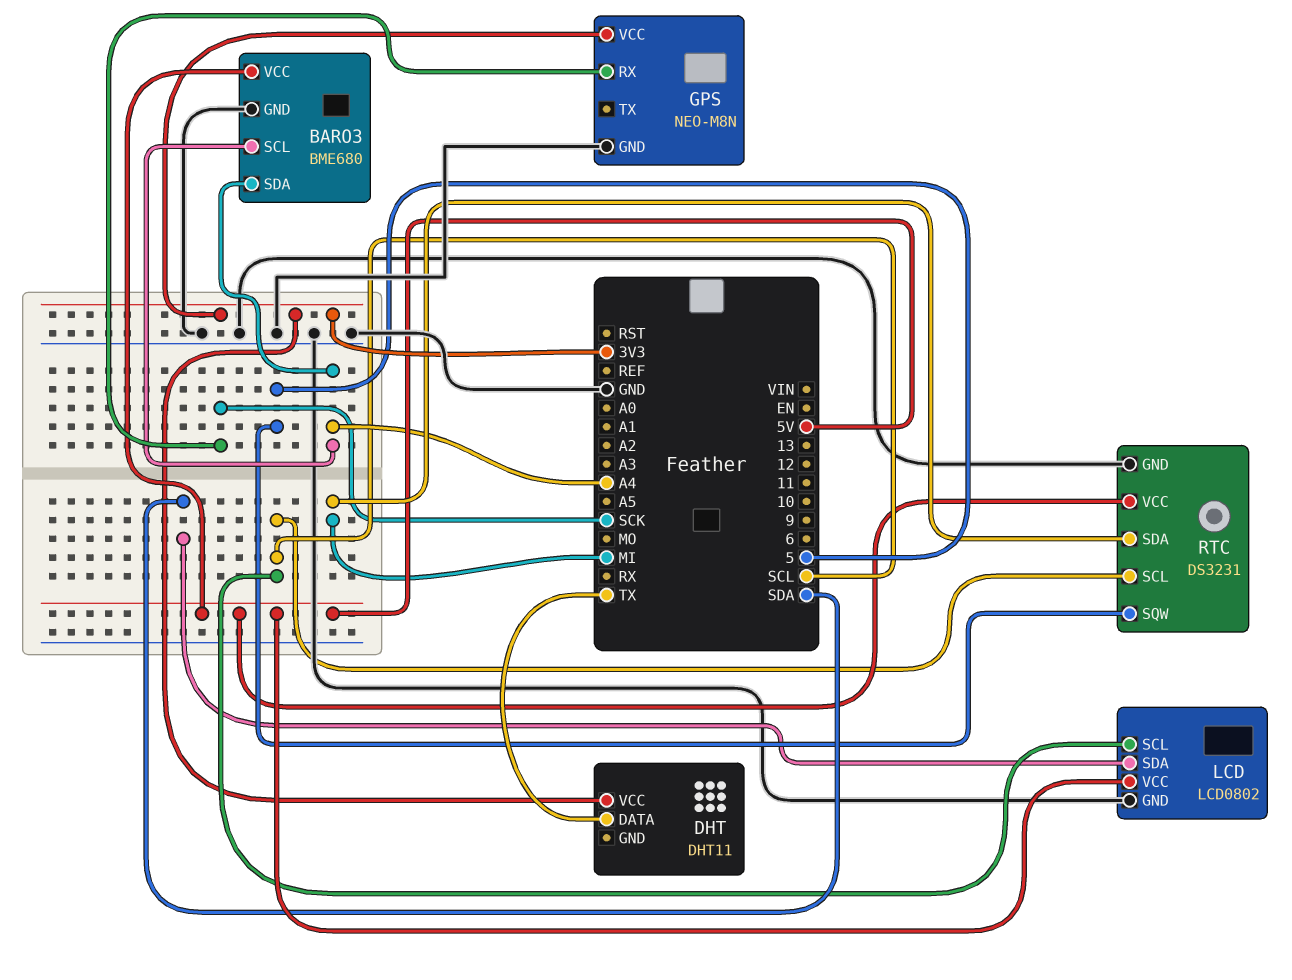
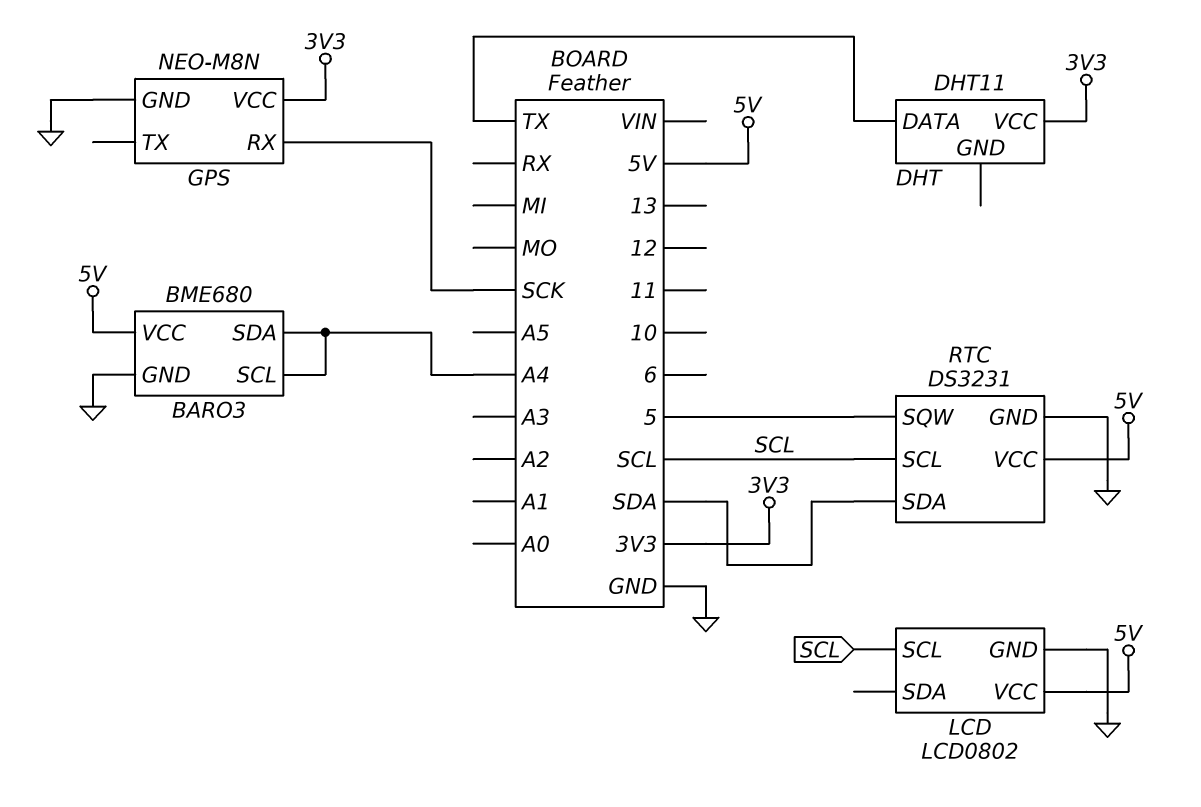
LCD pin SDA: SDA -> none
RTC pin SDA: MI -> SDA

